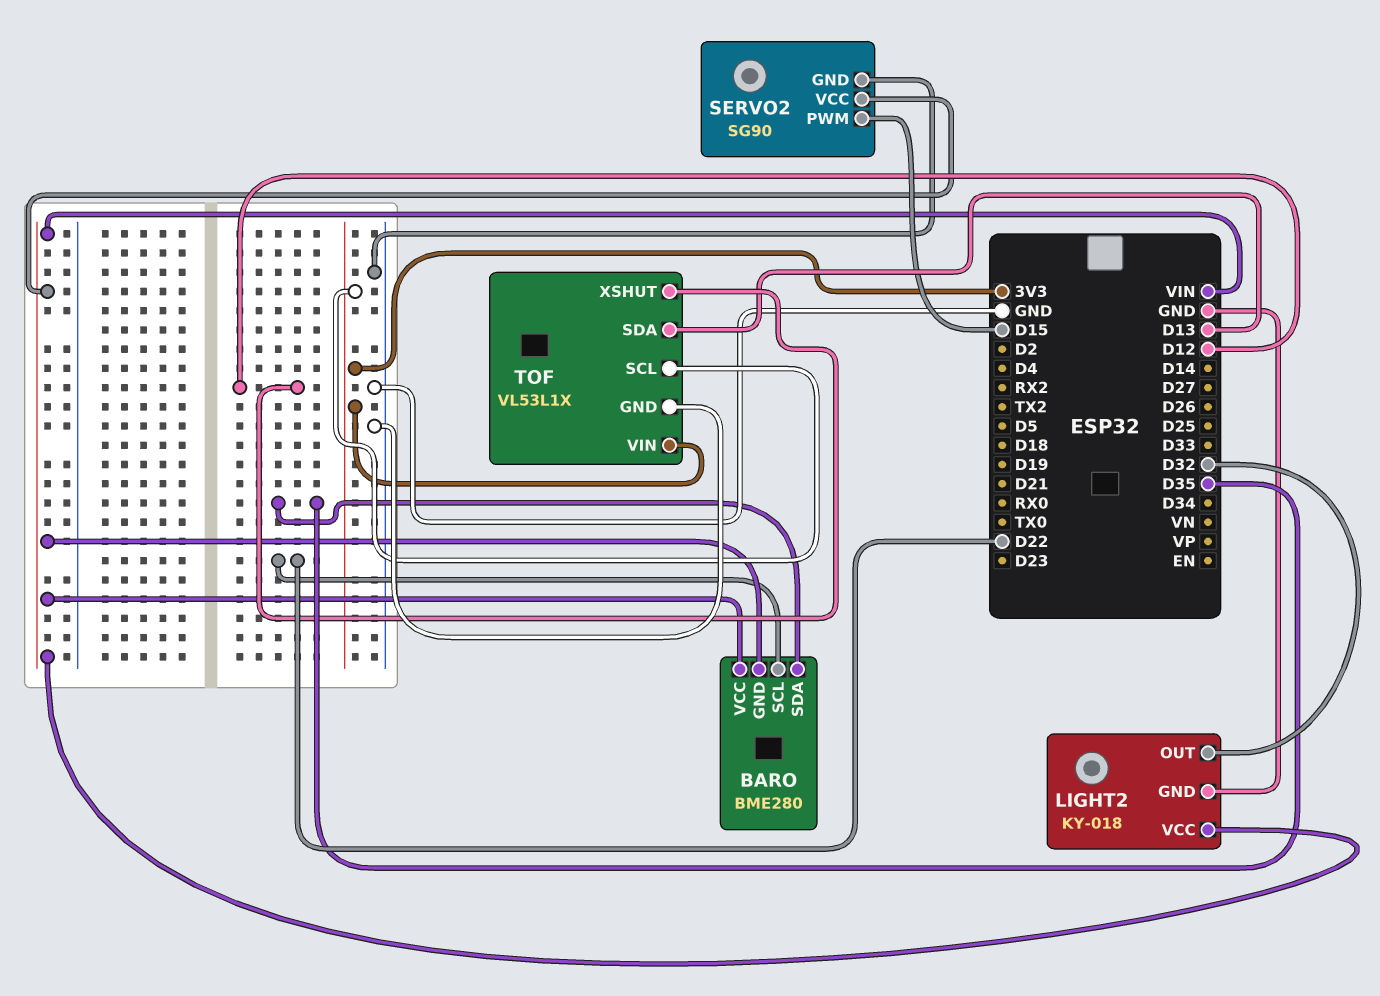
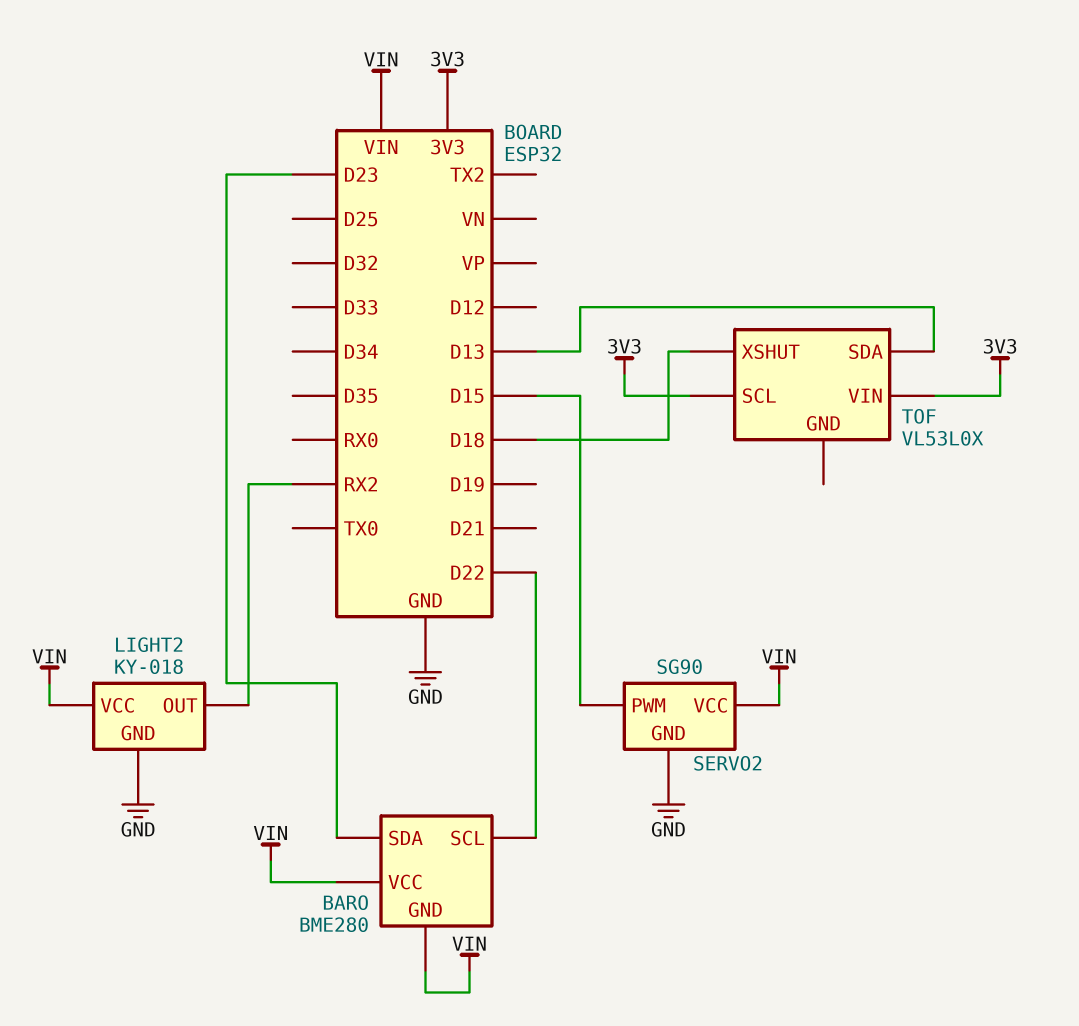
BARO pin SDA: D35 -> D23
LIGHT2 pin OUT: D32 -> RX2
TOF: VL53L1X -> VL53L0X
TOF pin GND: GND -> none
TOF pin XSHUT: D12 -> D18

